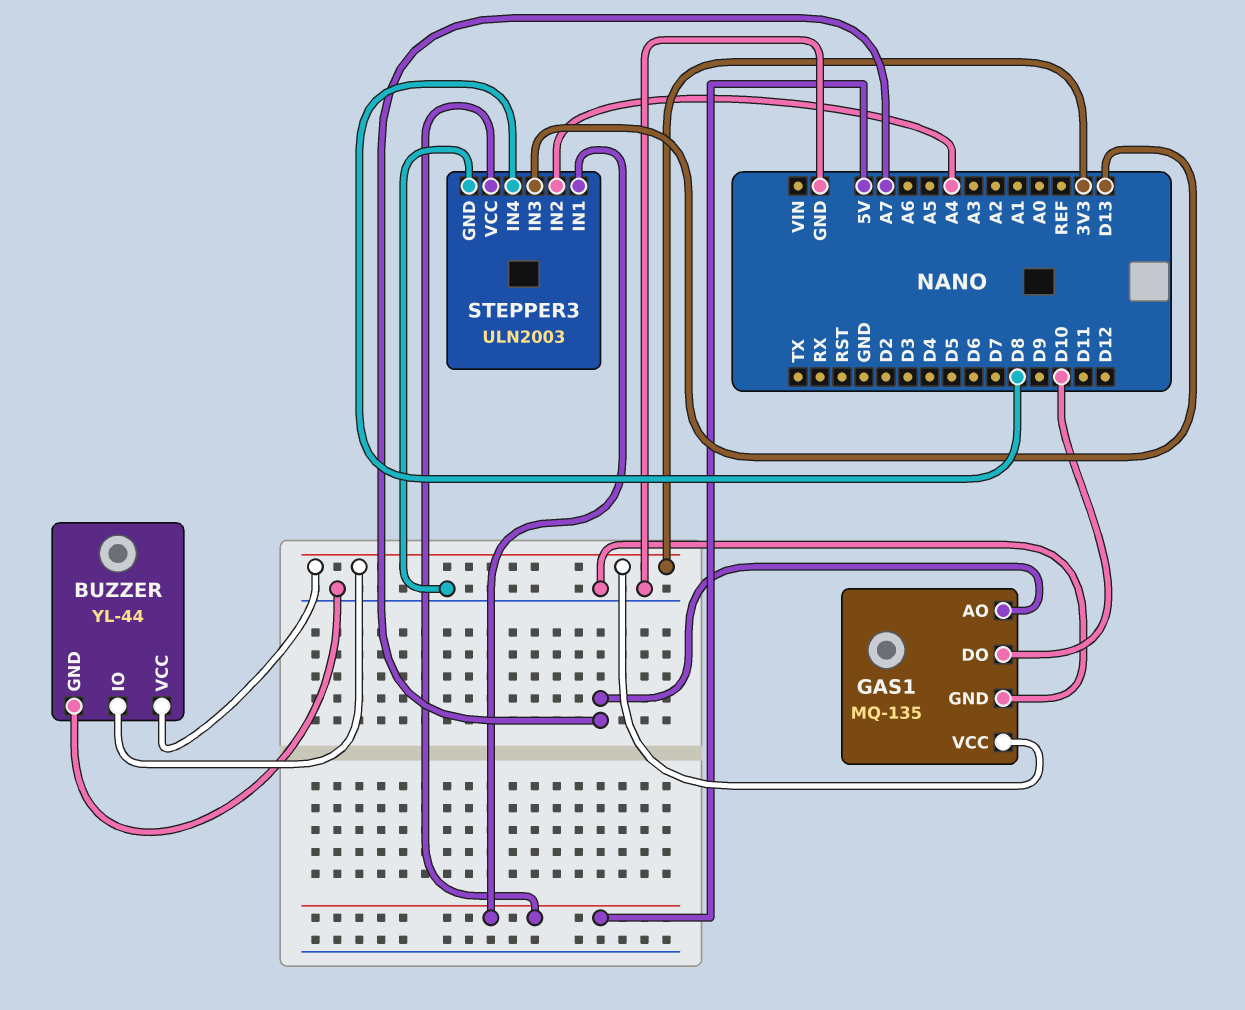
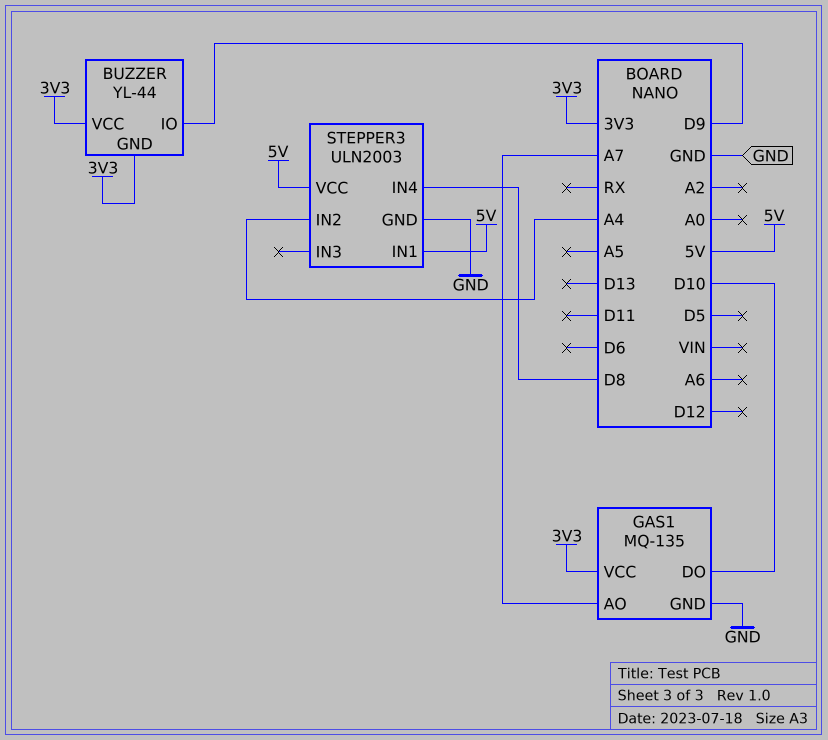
BUZZER pin GND: GND -> 3V3
BUZZER pin IO: 3V3 -> D9
STEPPER3 pin IN3: D13 -> none

